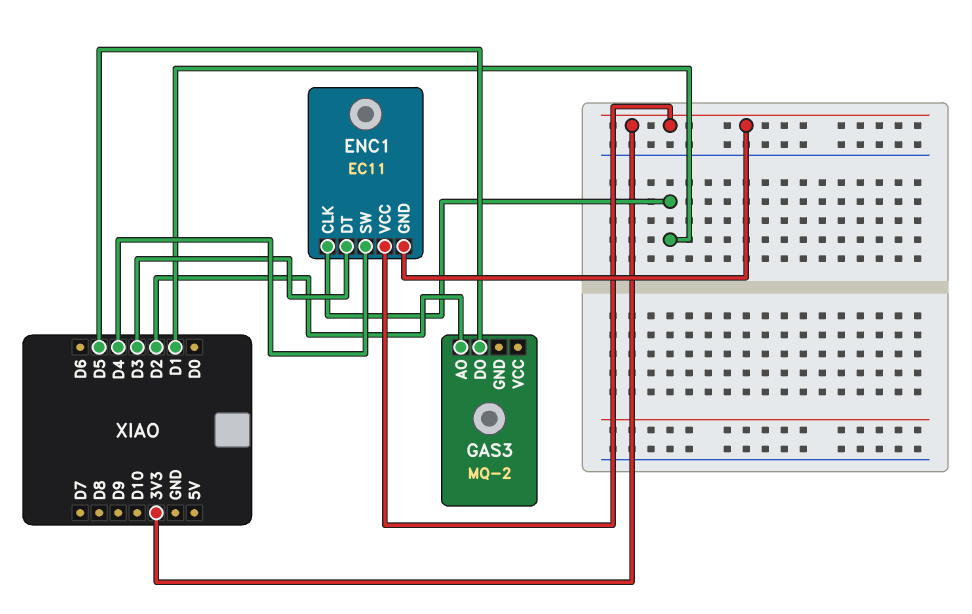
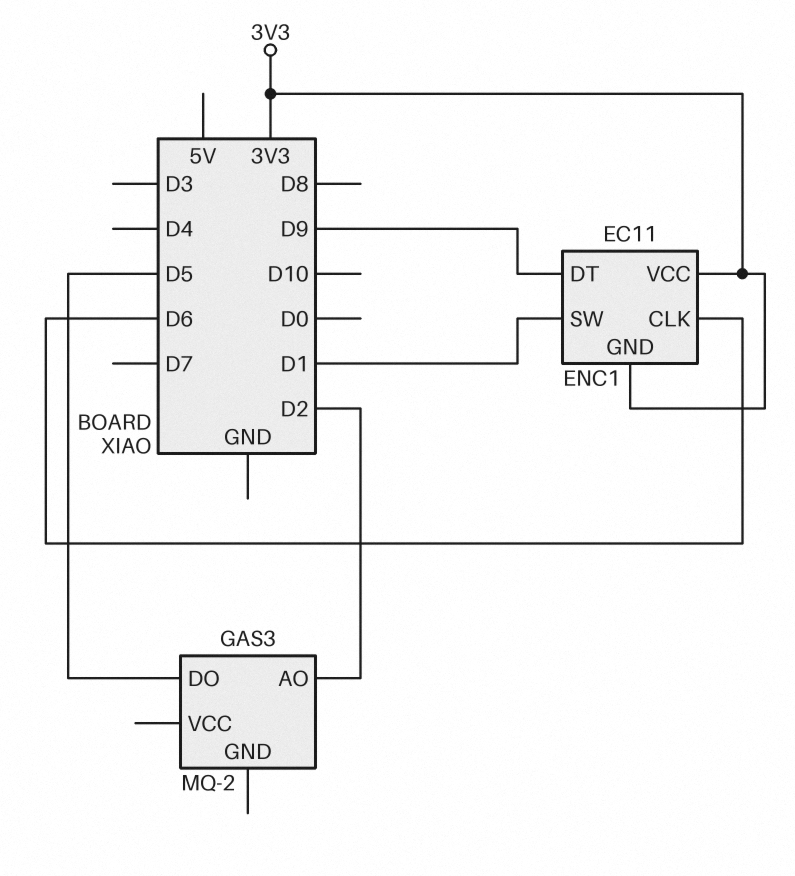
ENC1 pin CLK: D1 -> D6
ENC1 pin DT: D3 -> D9
ENC1 pin SW: D4 -> D1

